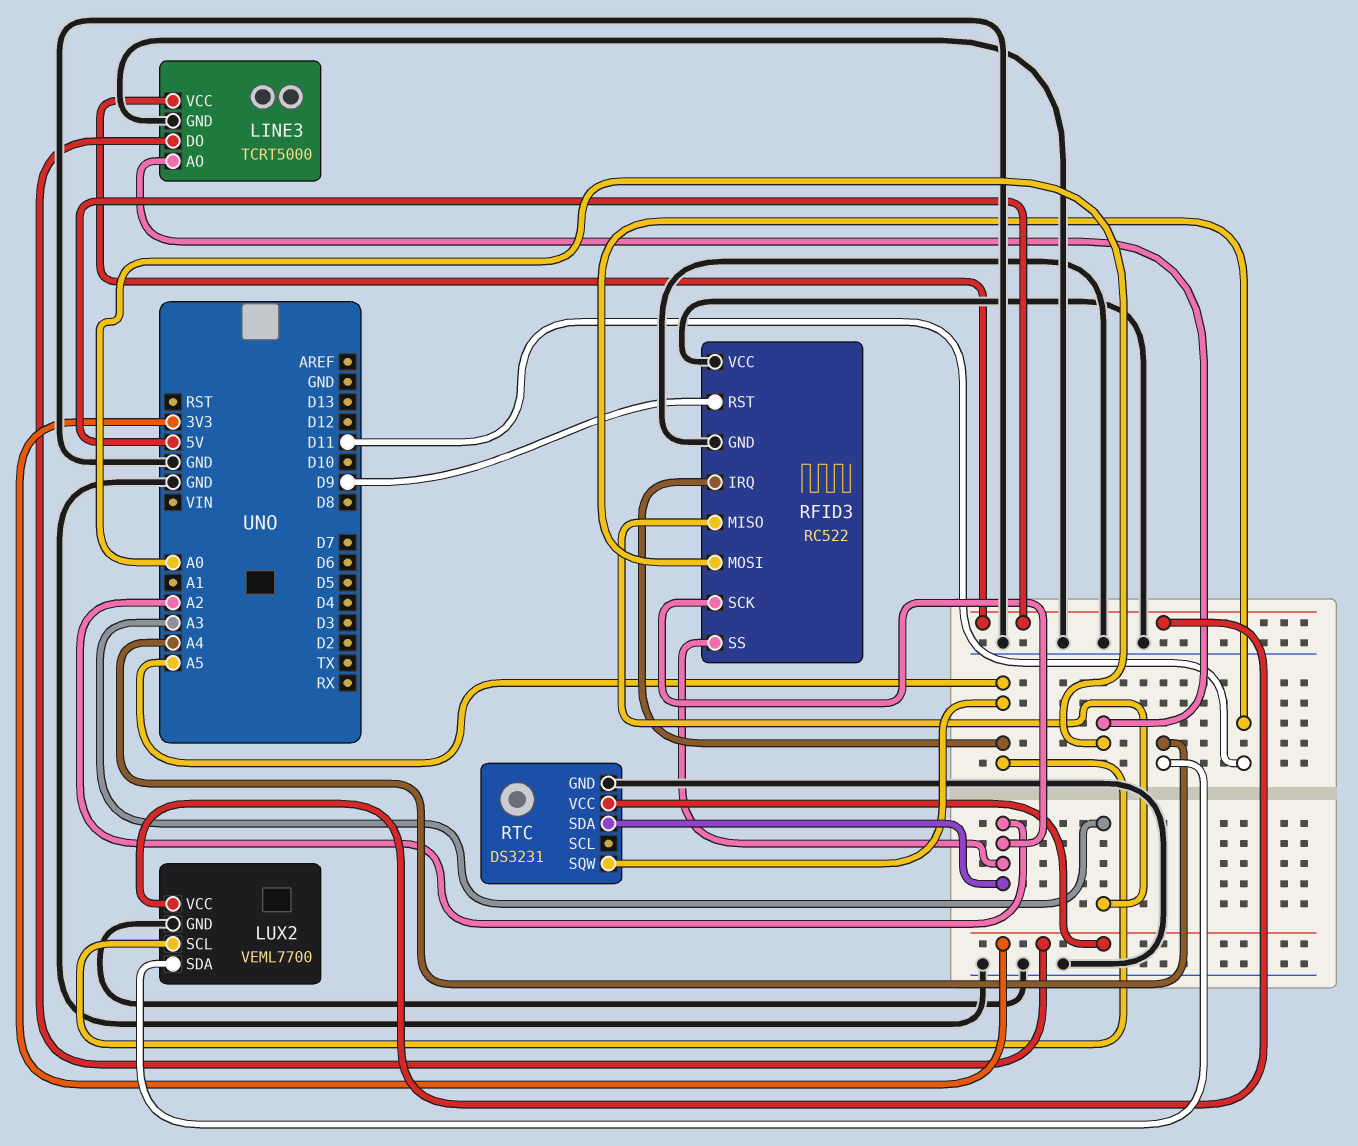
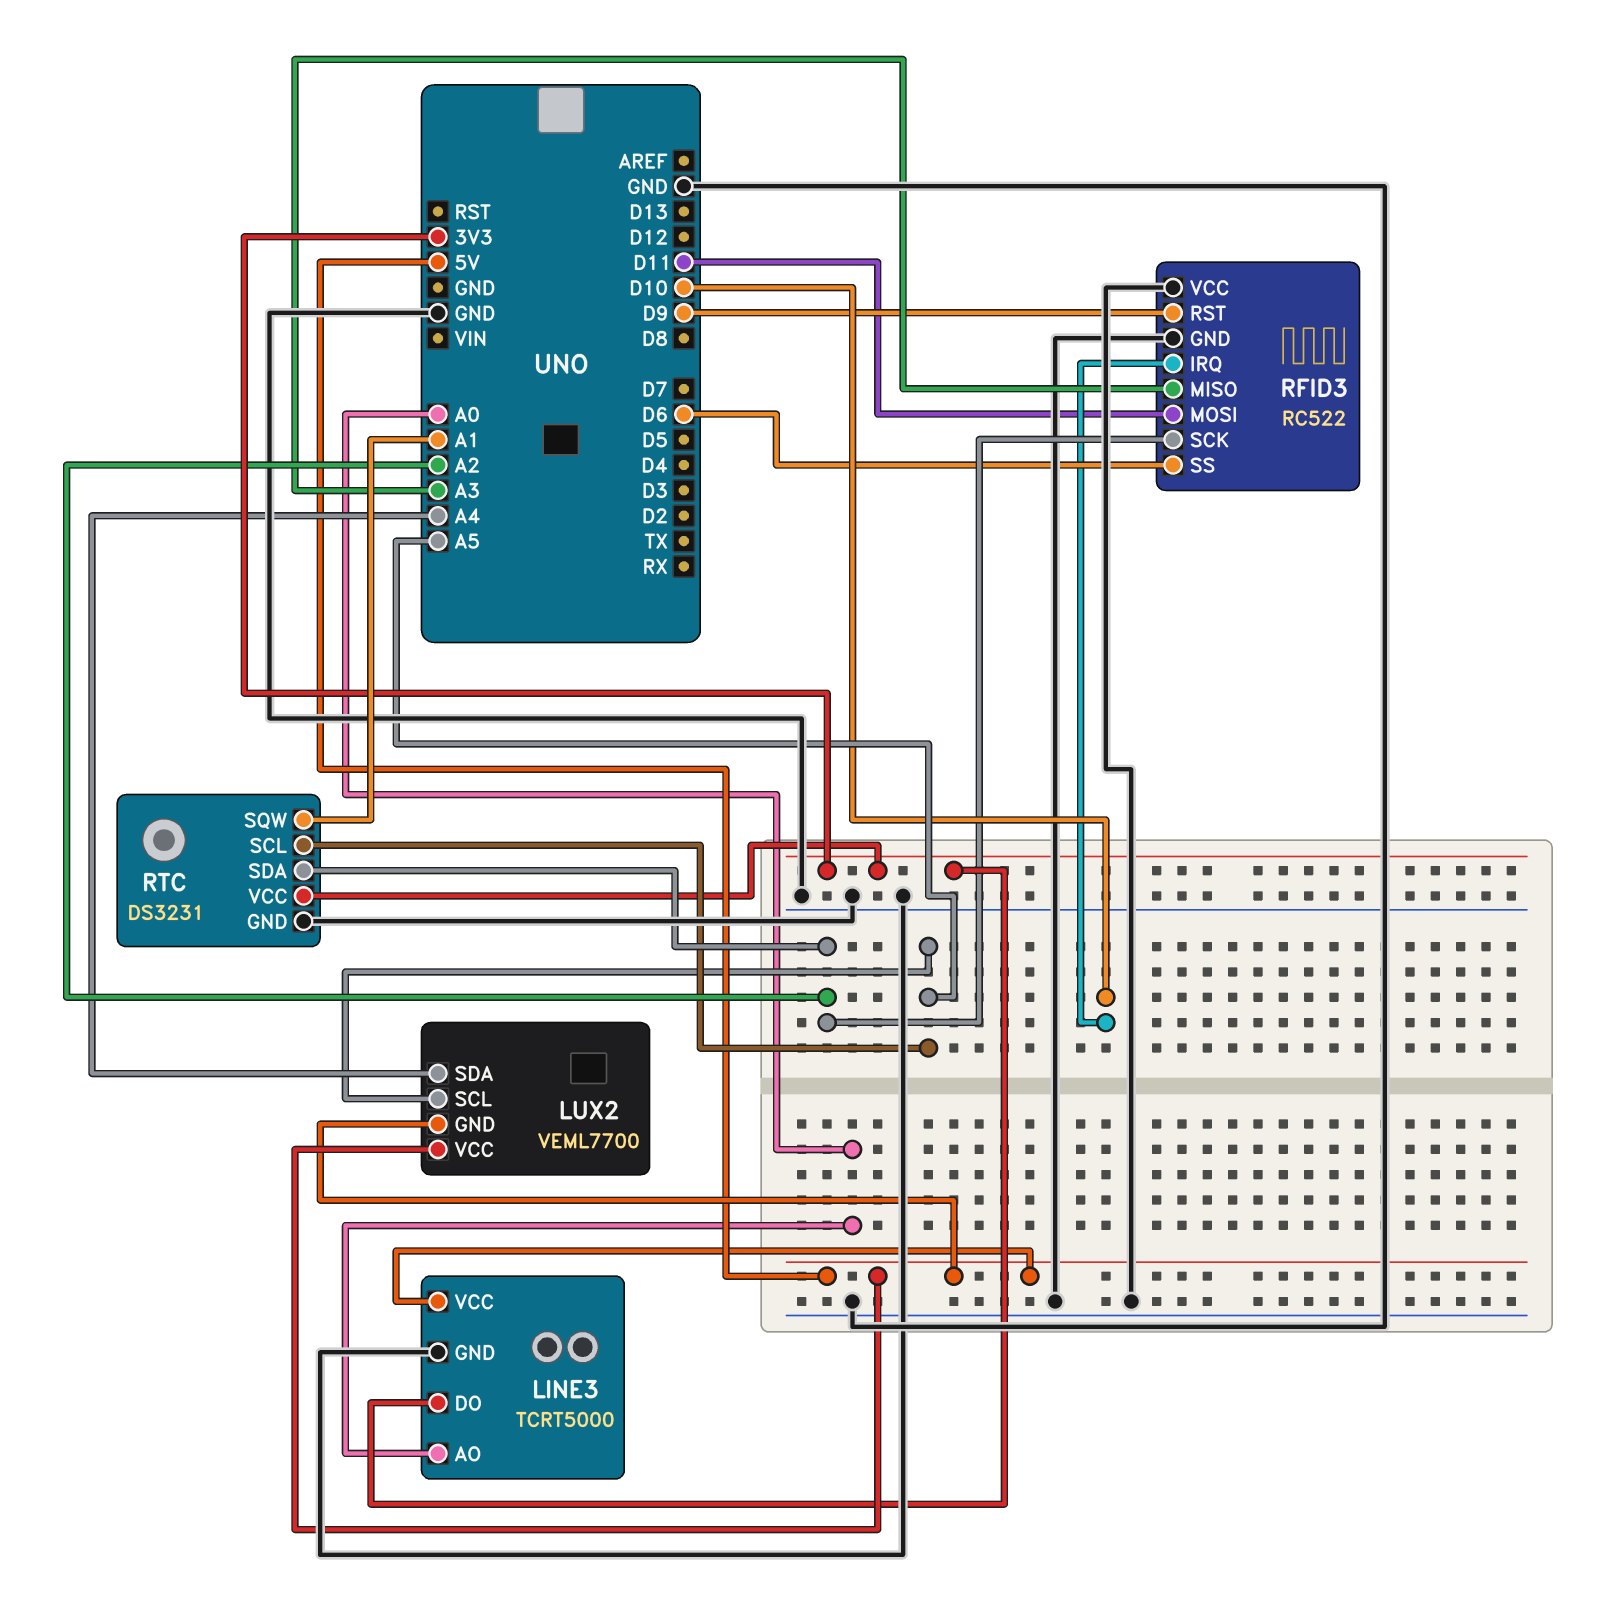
LUX2 pin GND: GND -> 5V
RFID3 pin IRQ: A5 -> D10
RFID3 pin SS: A2 -> D6
RTC pin SCL: none -> A5
RTC pin SQW: A5 -> A1

